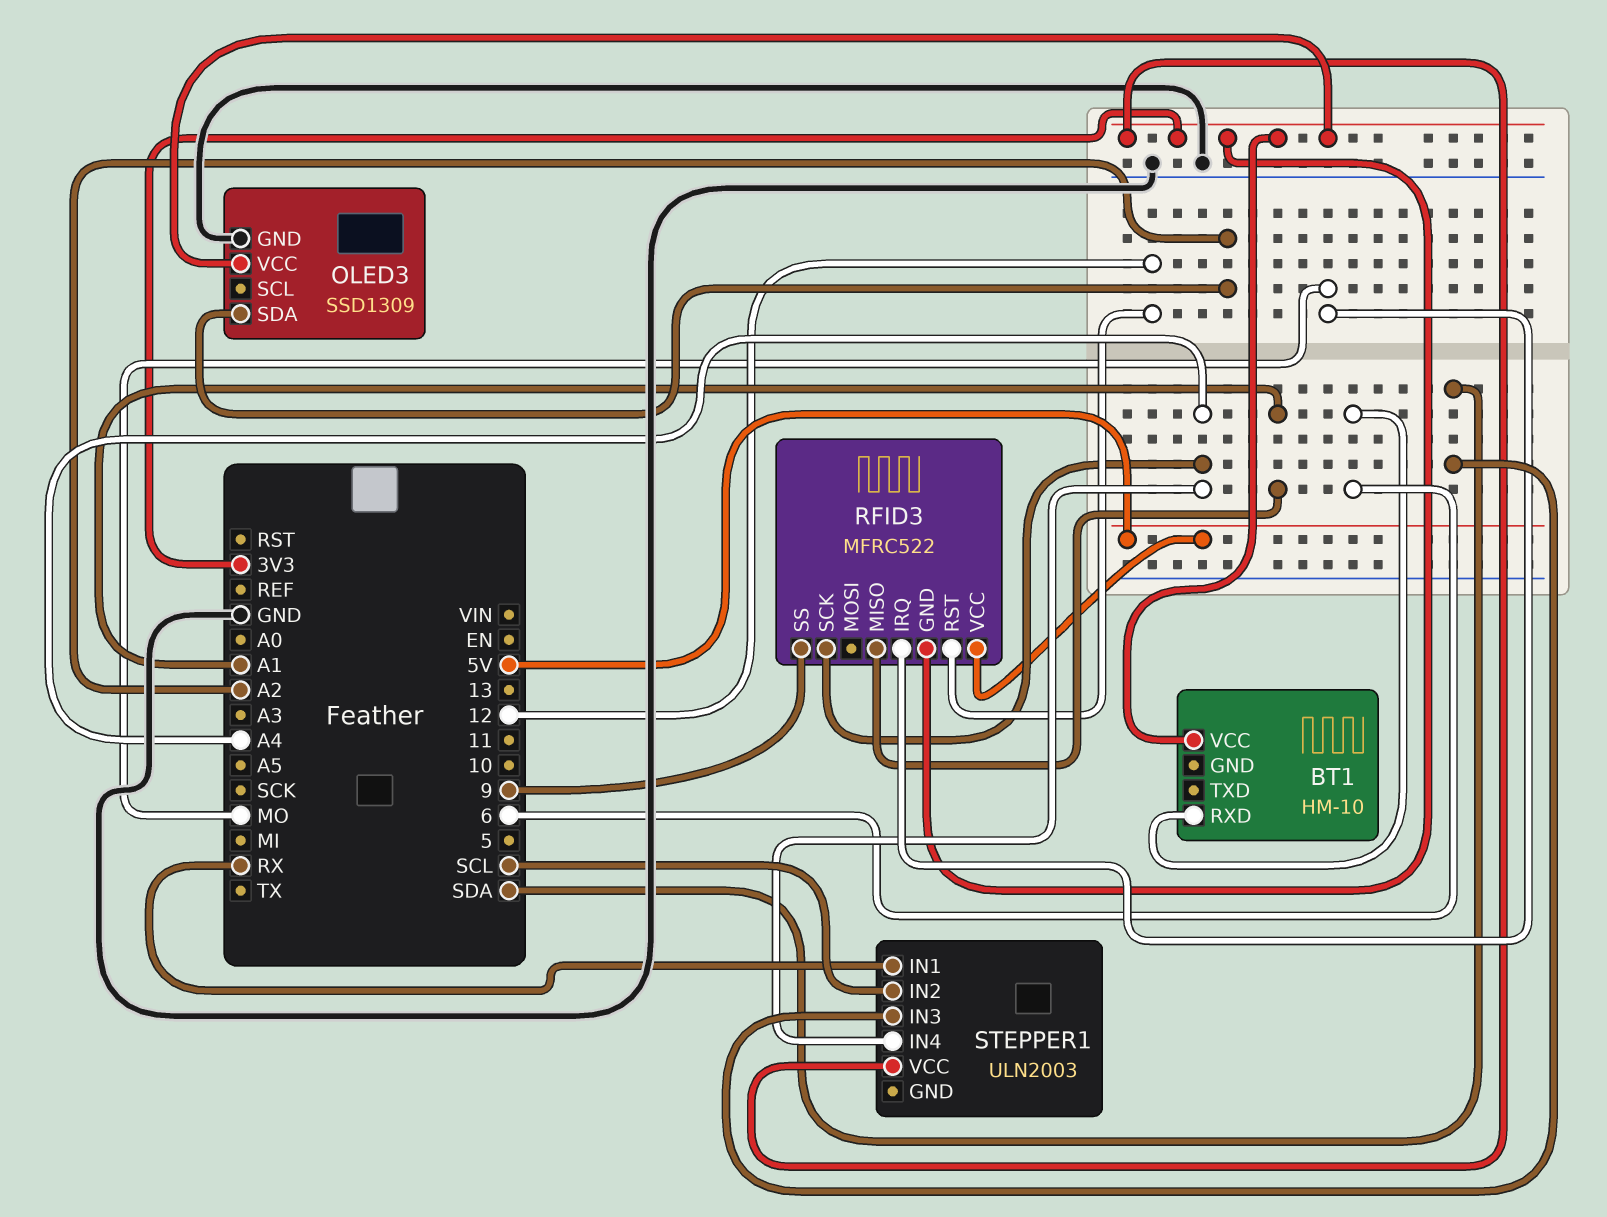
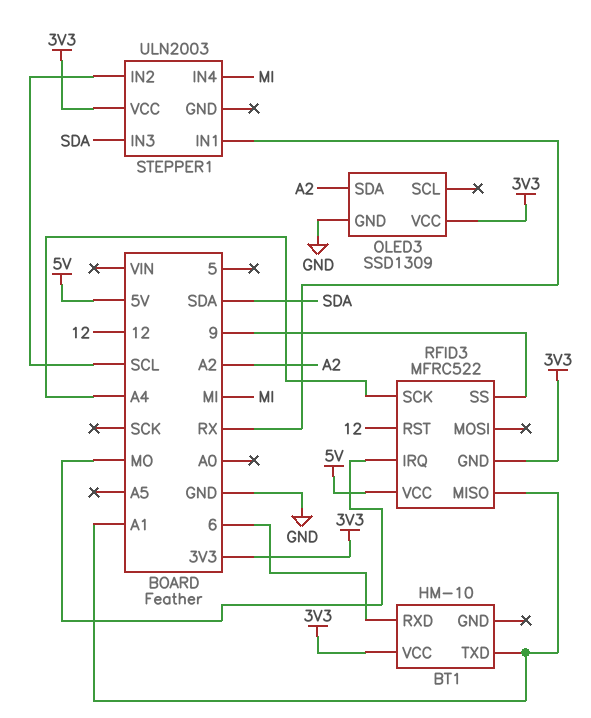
BT1 pin TXD: none -> A1
STEPPER1 pin IN4: A4 -> MI

